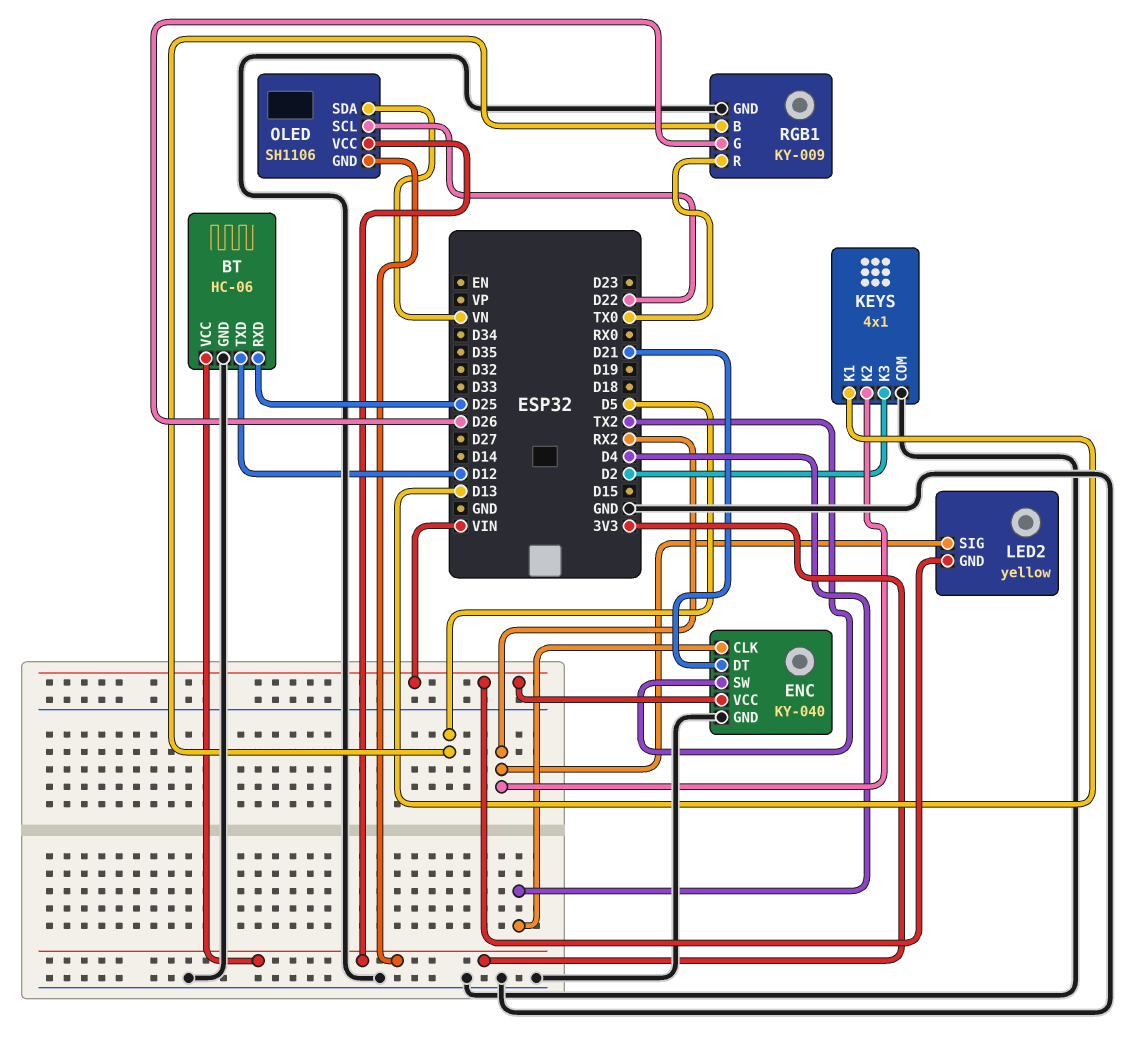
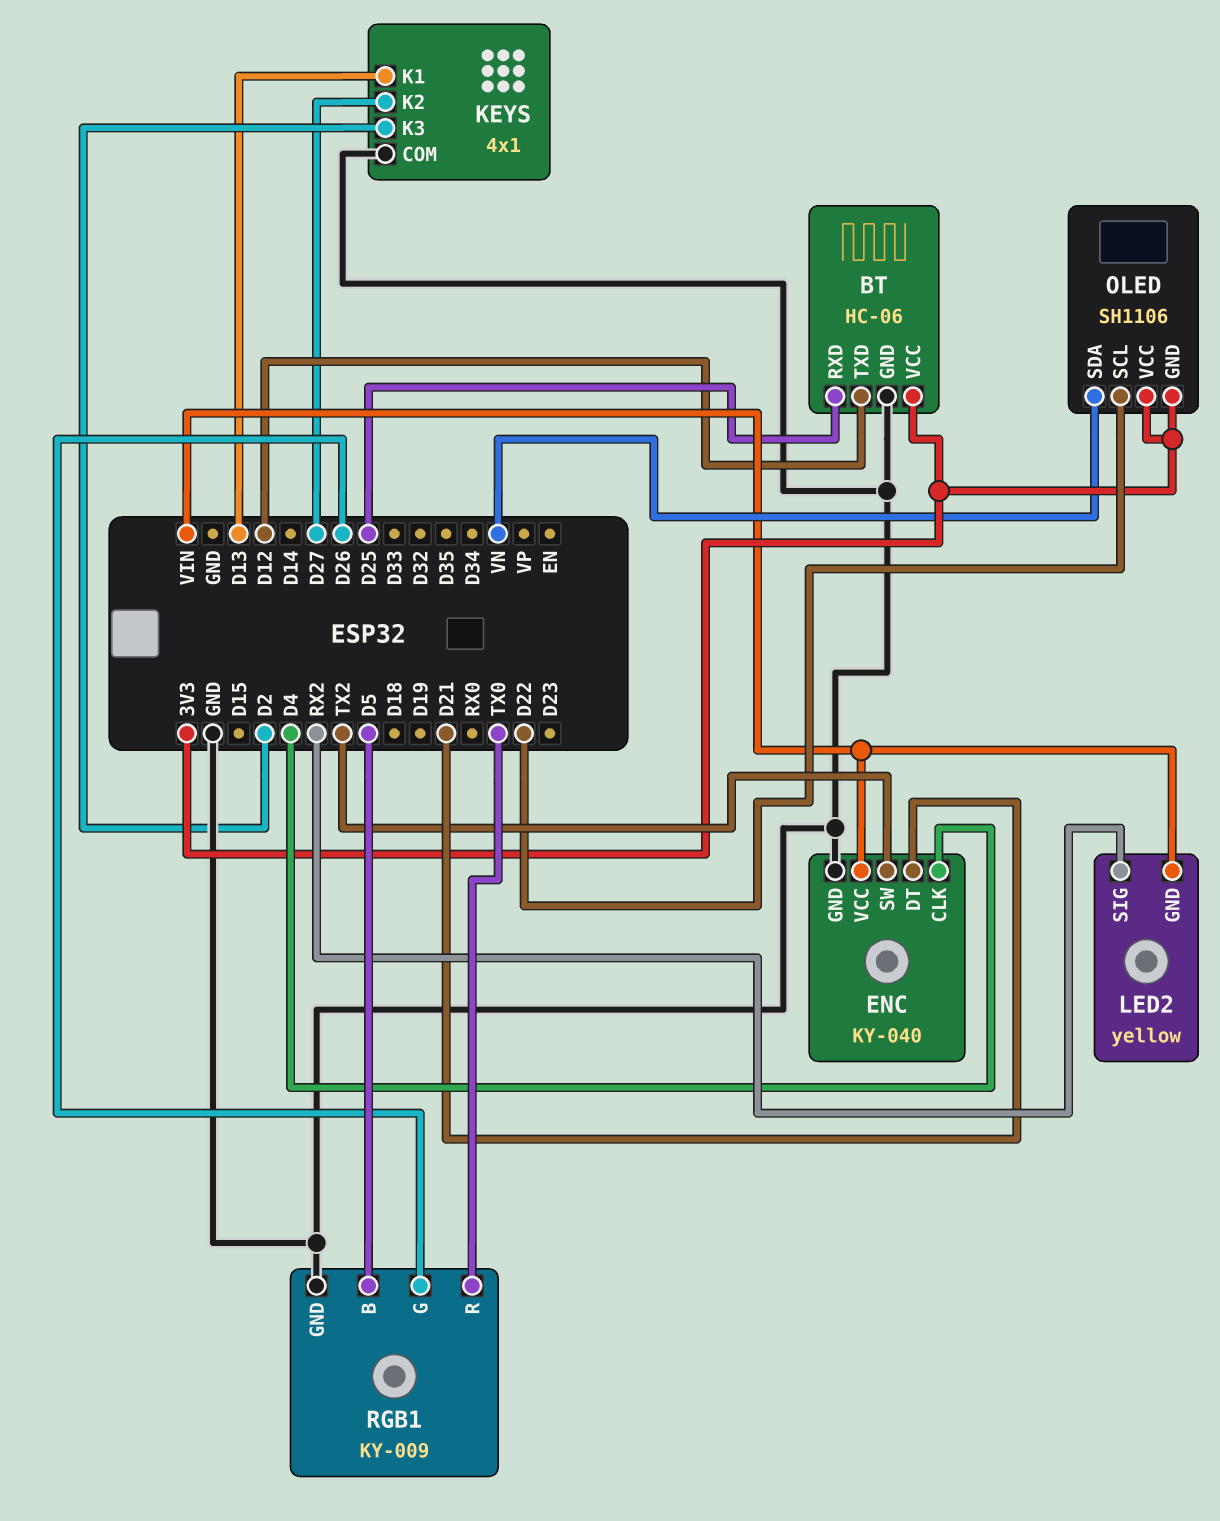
KEYS pin K2: RX2 -> D27

